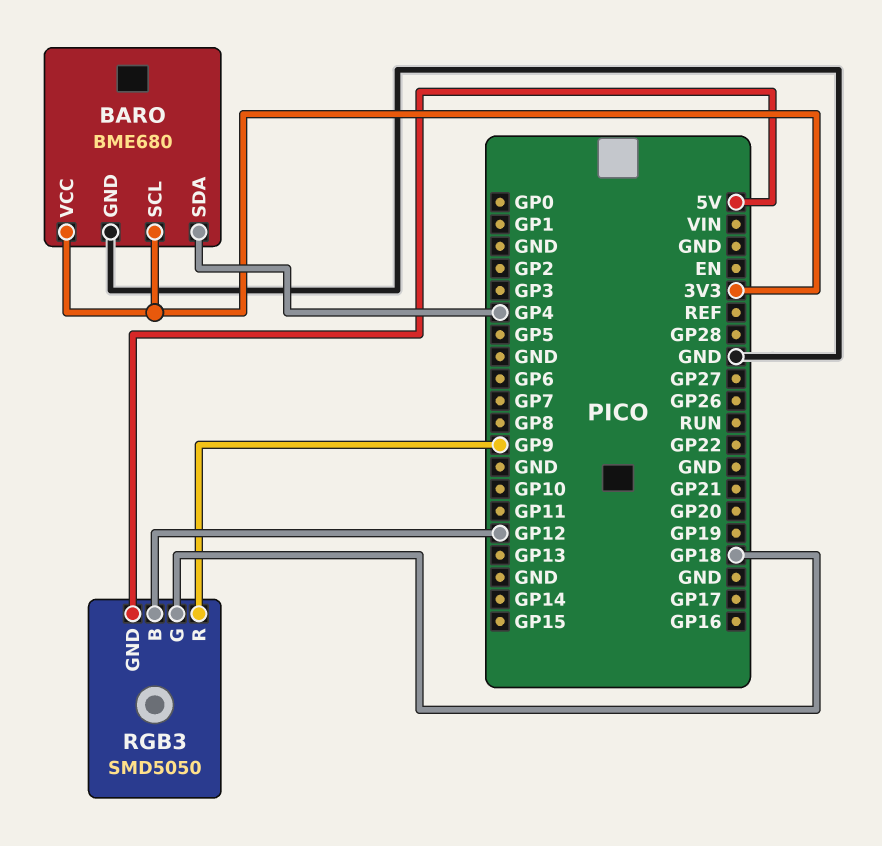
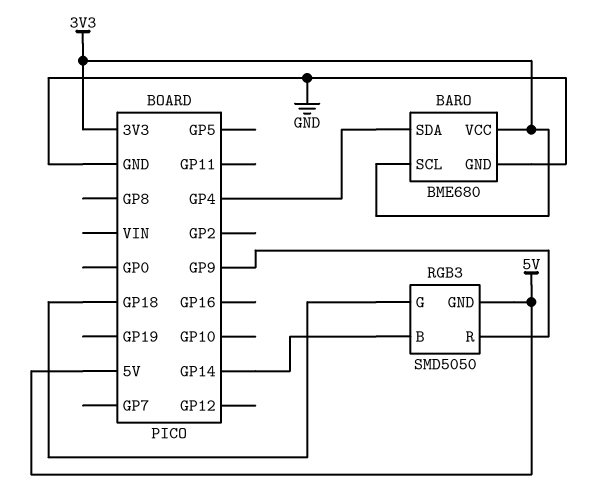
RGB3 pin B: GP12 -> GP14

